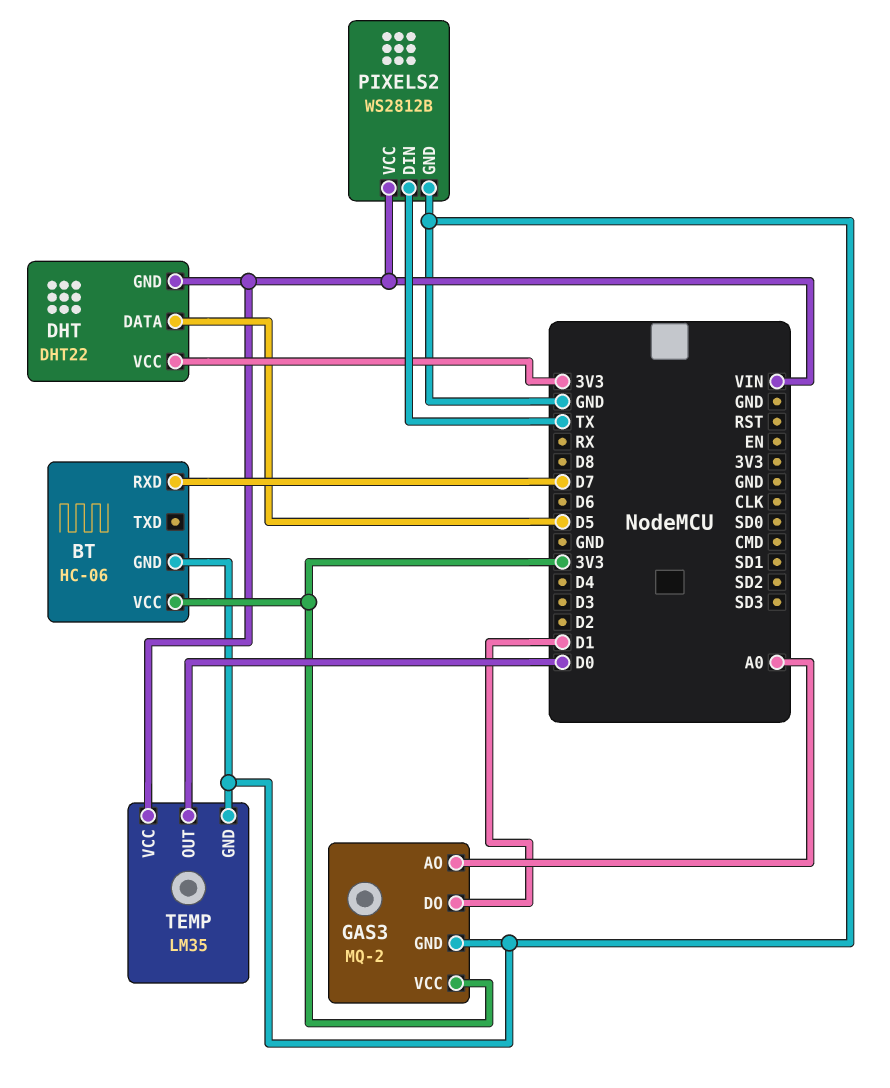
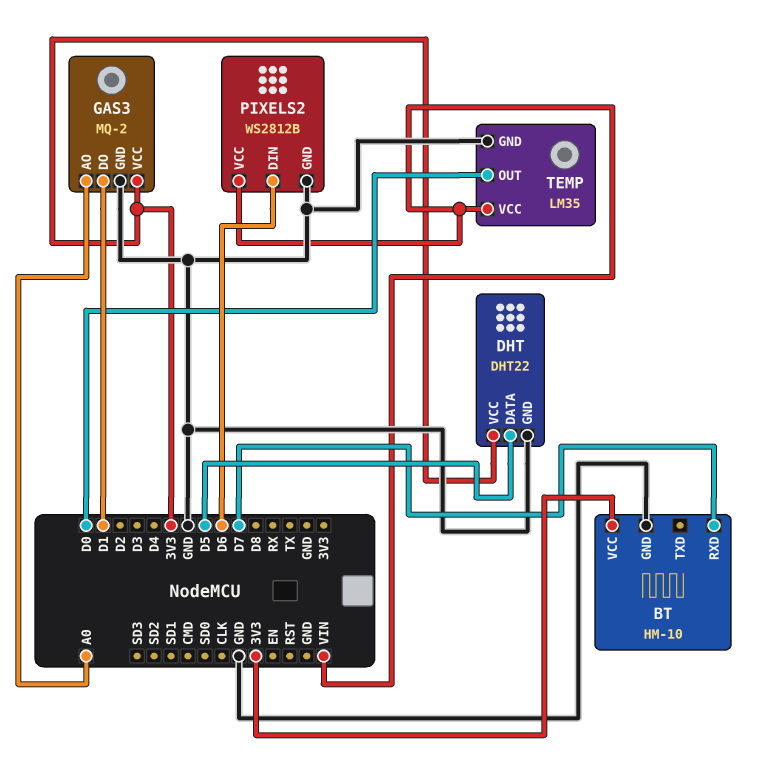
BT: HC-06 -> HM-10
DHT pin GND: VIN -> GND
PIXELS2 pin DIN: TX -> D6

